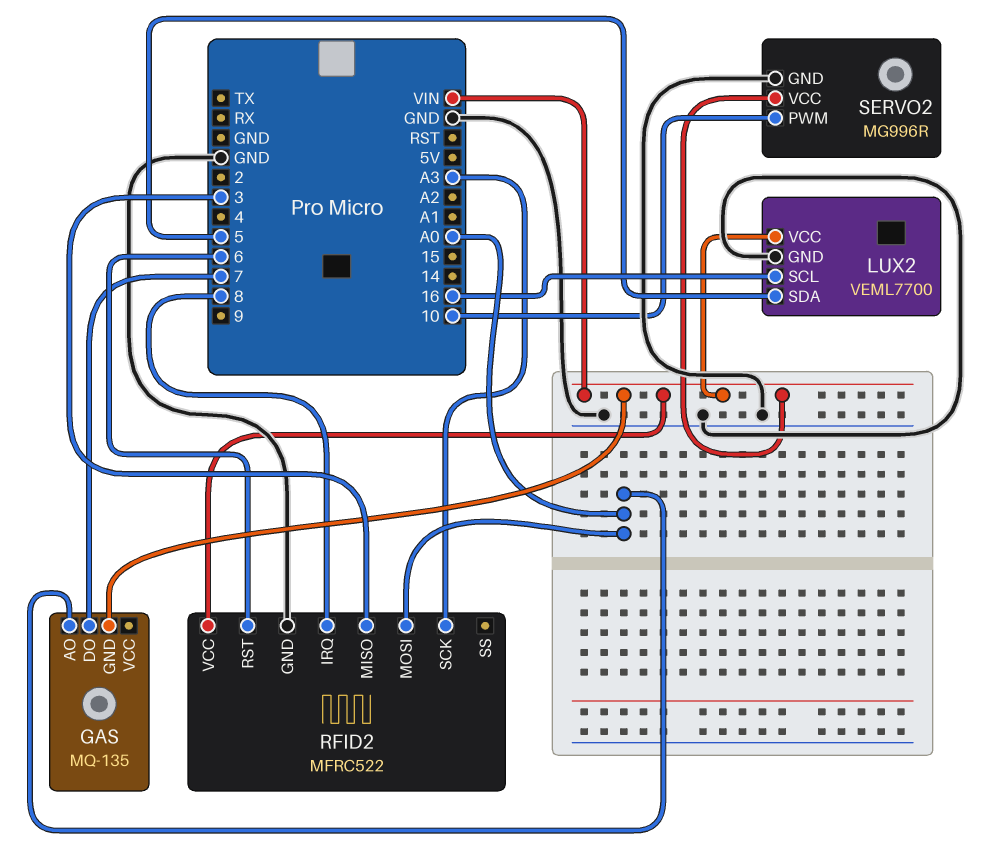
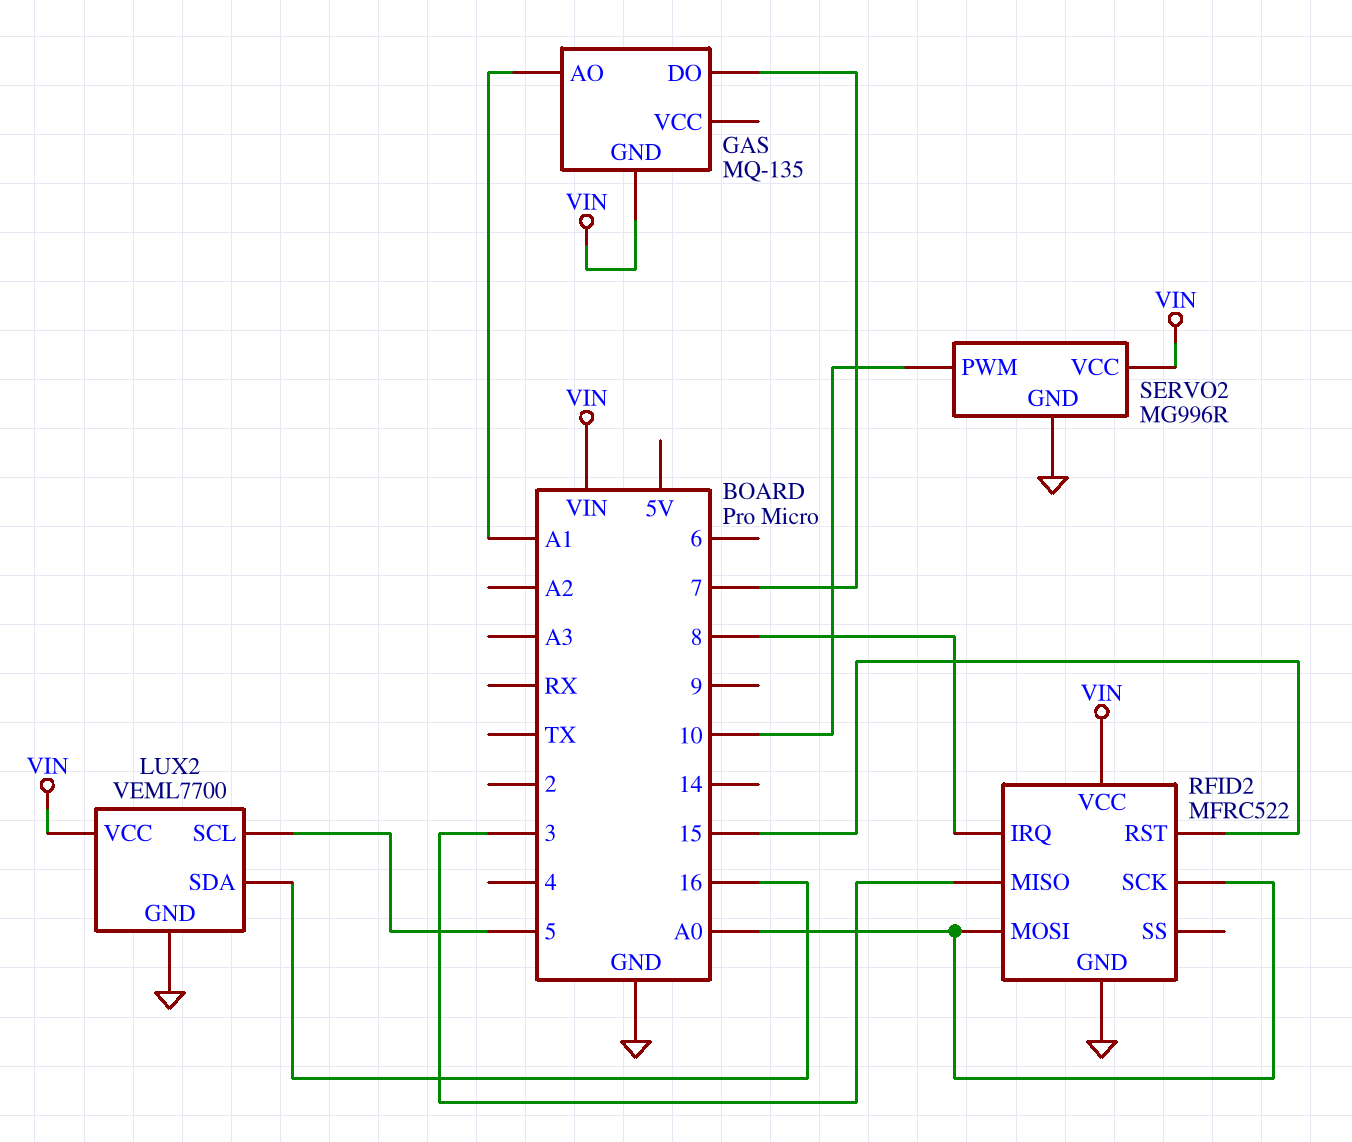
GAS pin AO: A0 -> A1
LUX2 pin SCL: 16 -> 5
LUX2 pin SDA: 5 -> 16
RFID2 pin RST: 6 -> 15
RFID2 pin SCK: A3 -> A0

